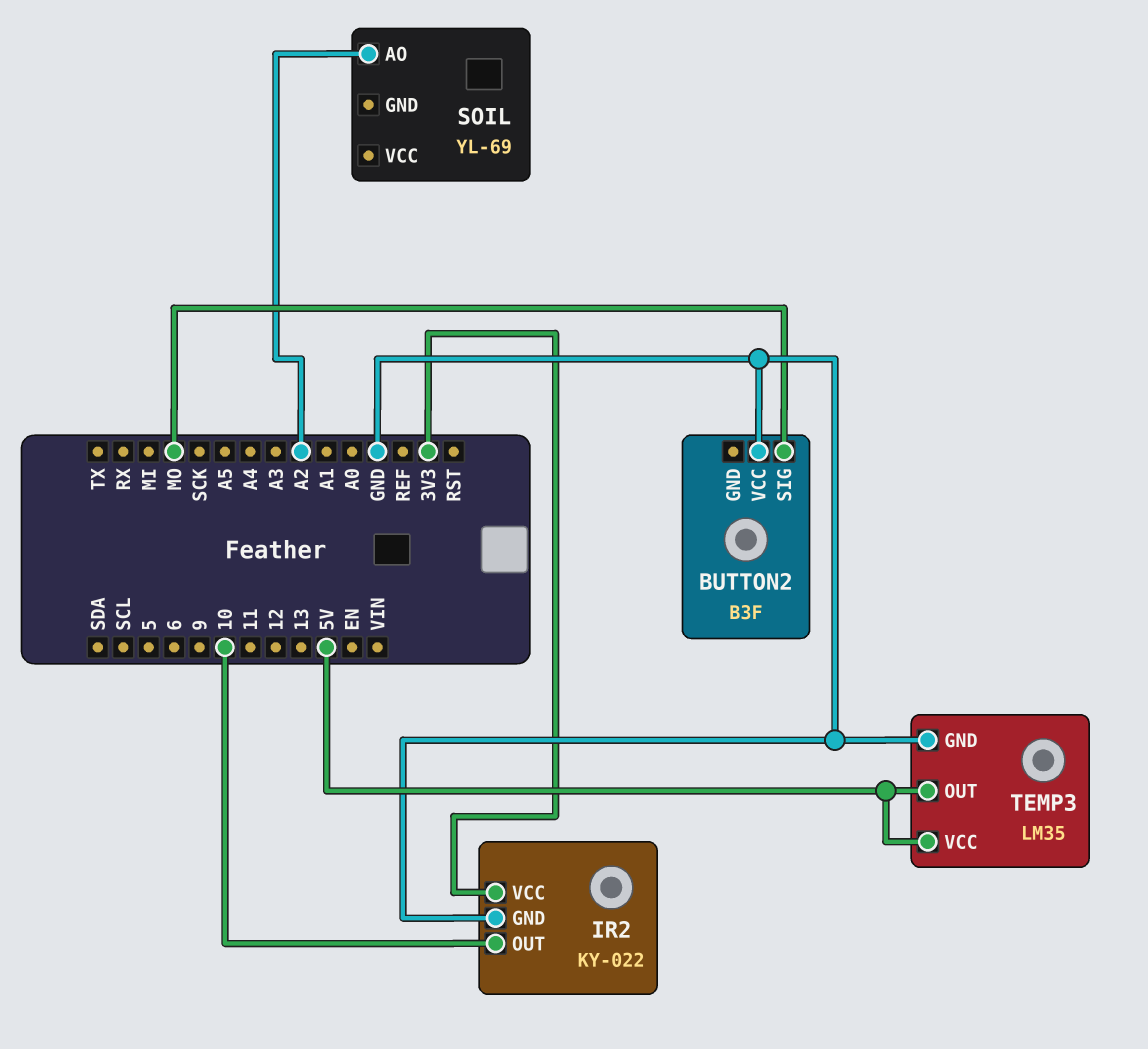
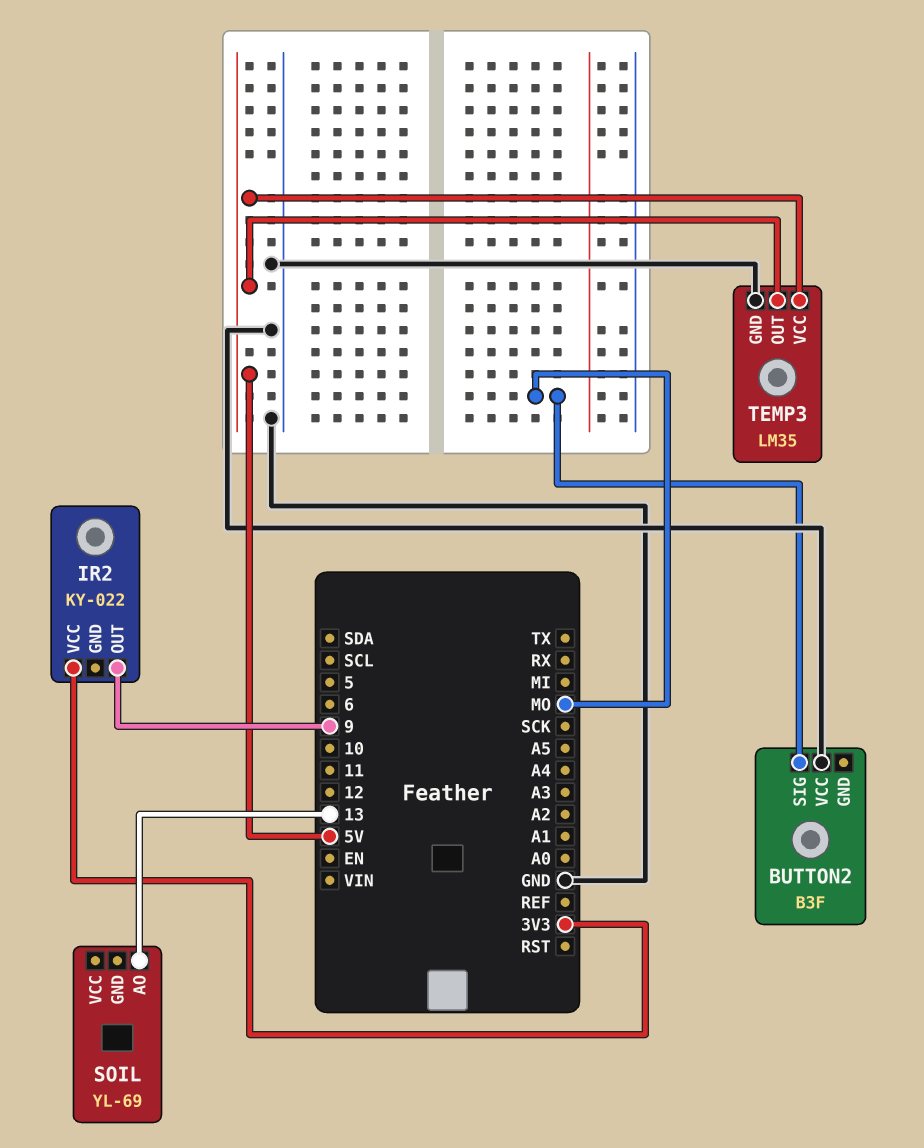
IR2 pin GND: GND -> none
IR2 pin OUT: 10 -> 9
SOIL pin AO: A2 -> 13

